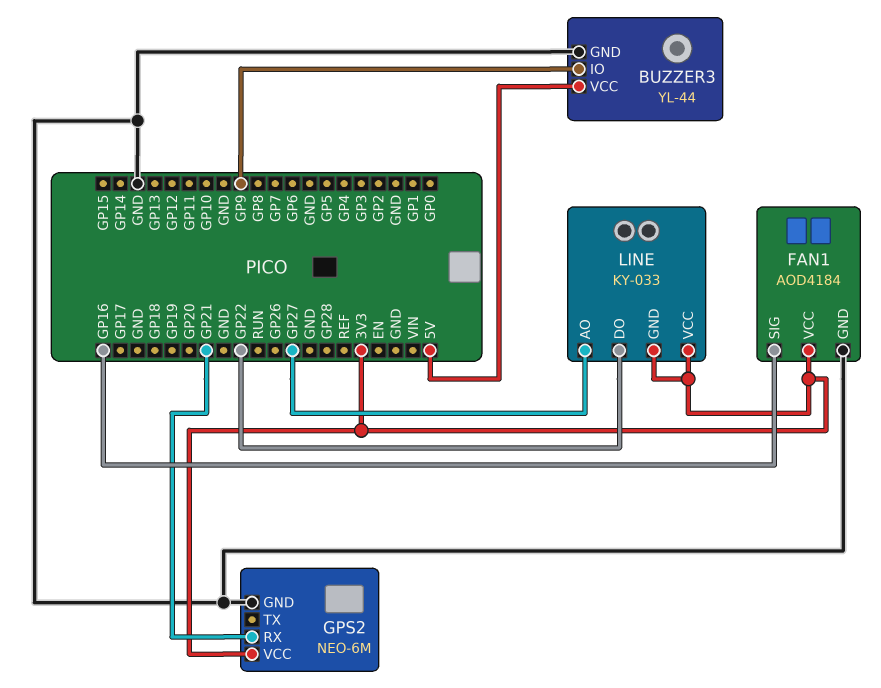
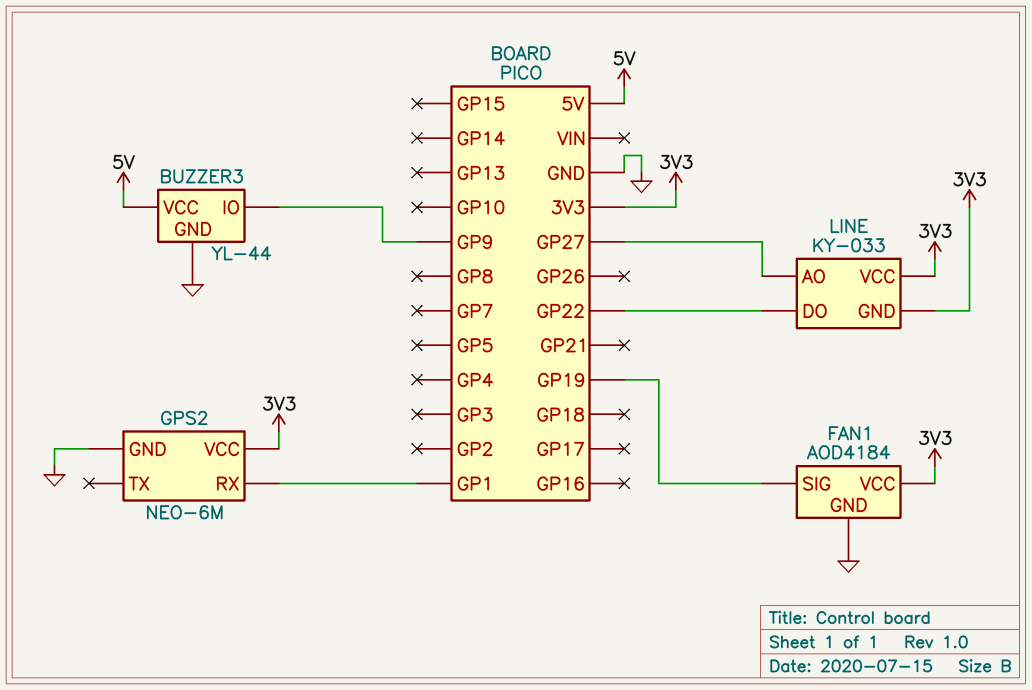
FAN1 pin SIG: GP16 -> GP19
GPS2 pin RX: GP21 -> GP1

